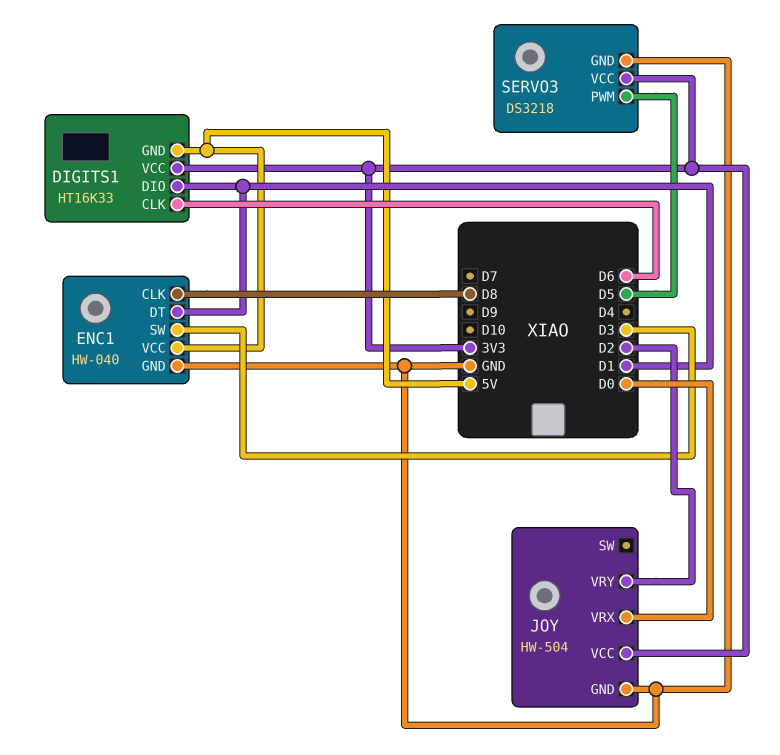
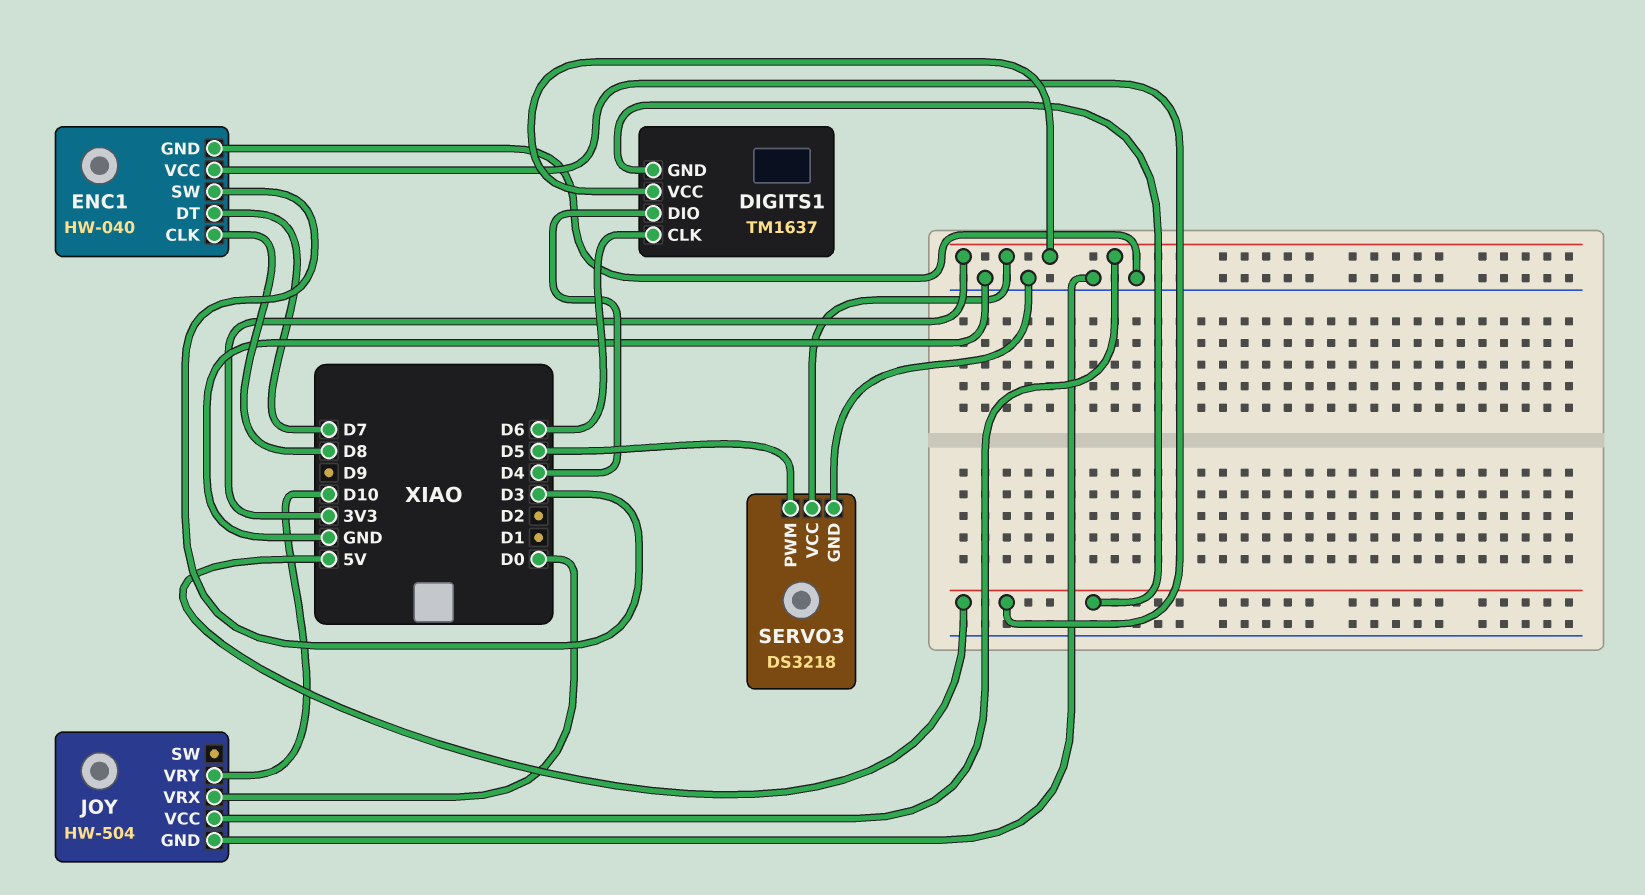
DIGITS1: HT16K33 -> TM1637
DIGITS1 pin DIO: D1 -> D4
ENC1 pin DT: D1 -> D7
JOY pin VRY: D2 -> D10

